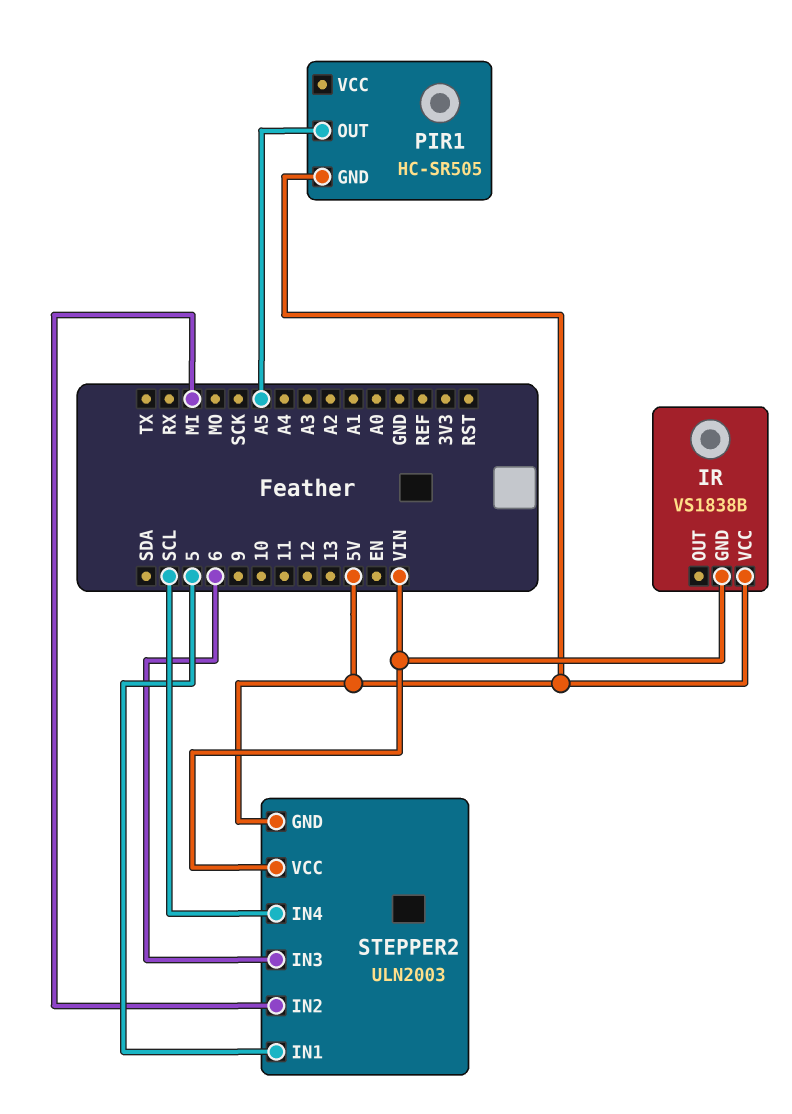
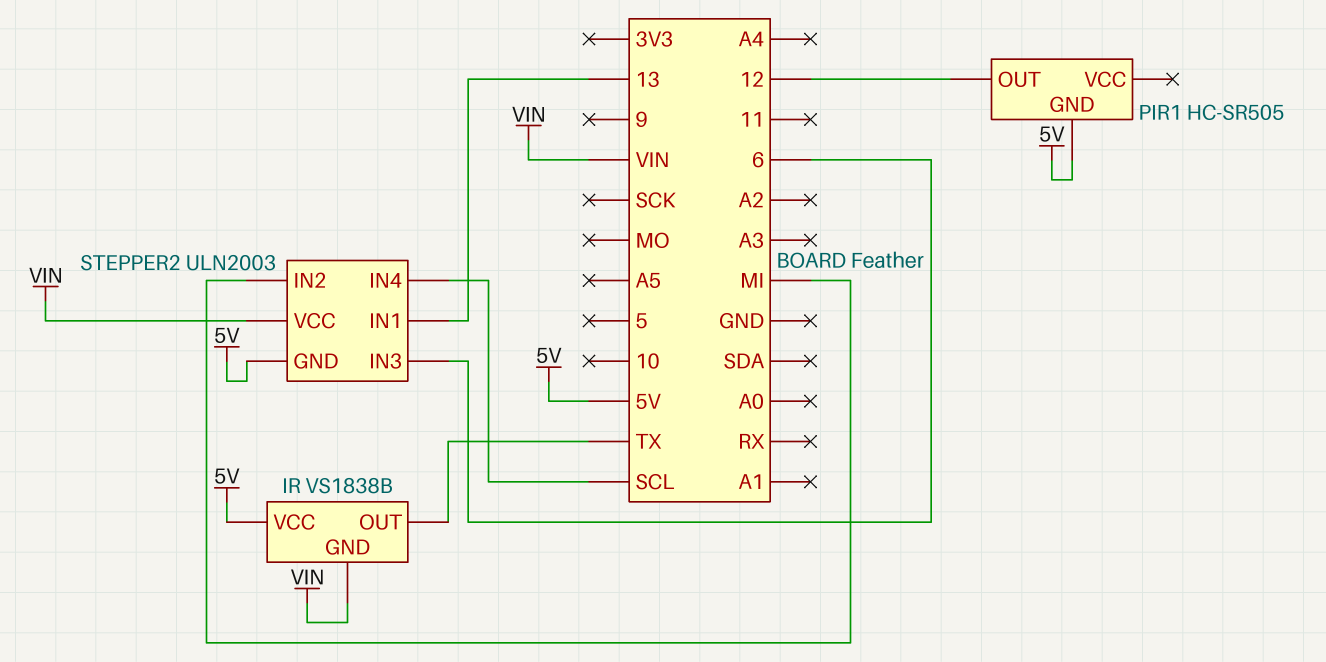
IR pin OUT: none -> TX
PIR1 pin OUT: A5 -> 12
STEPPER2 pin IN1: 5 -> 13

